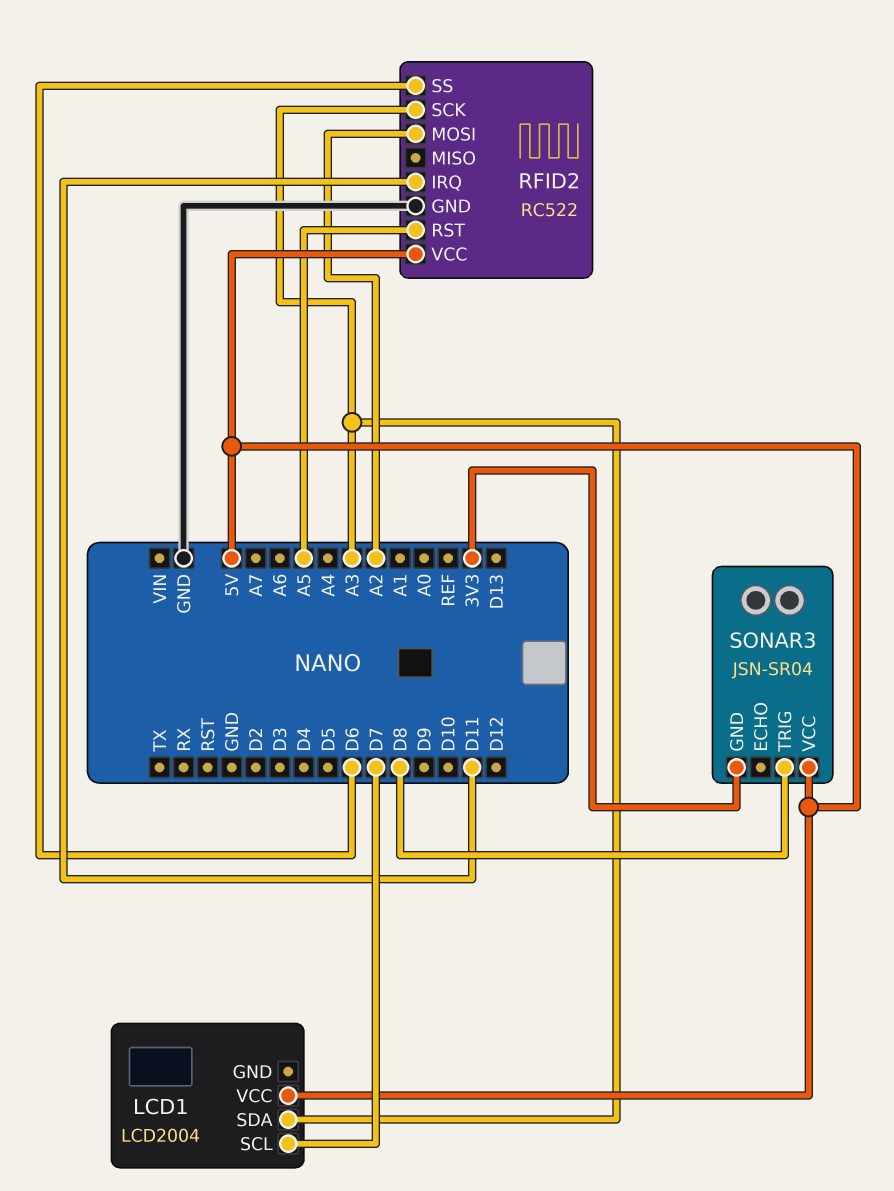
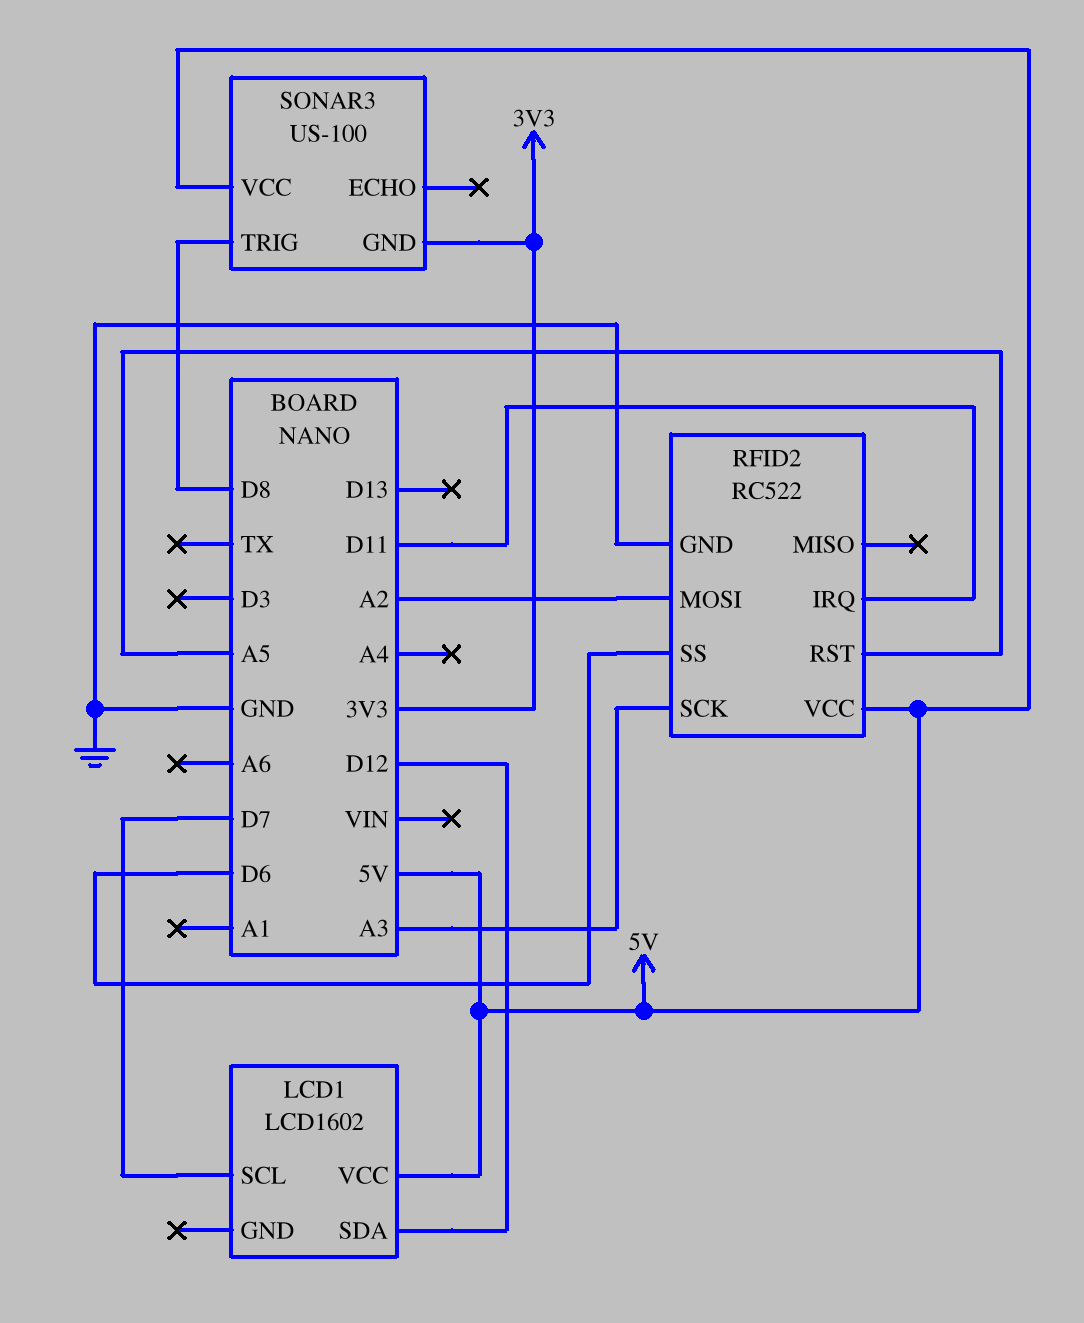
LCD1: LCD2004 -> LCD1602
LCD1 pin SDA: A3 -> D12
SONAR3: JSN-SR04 -> US-100

